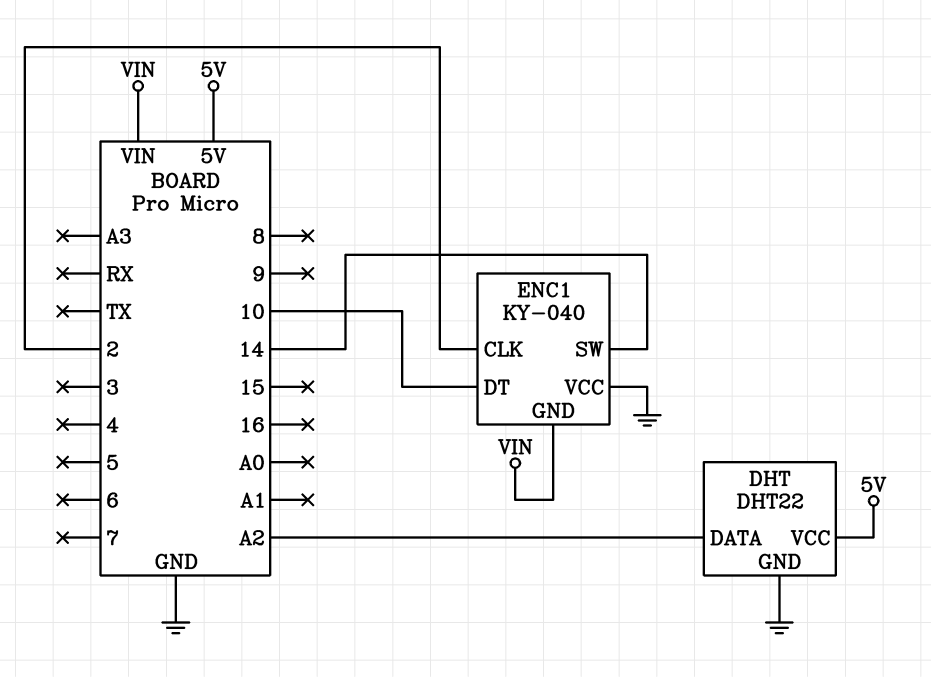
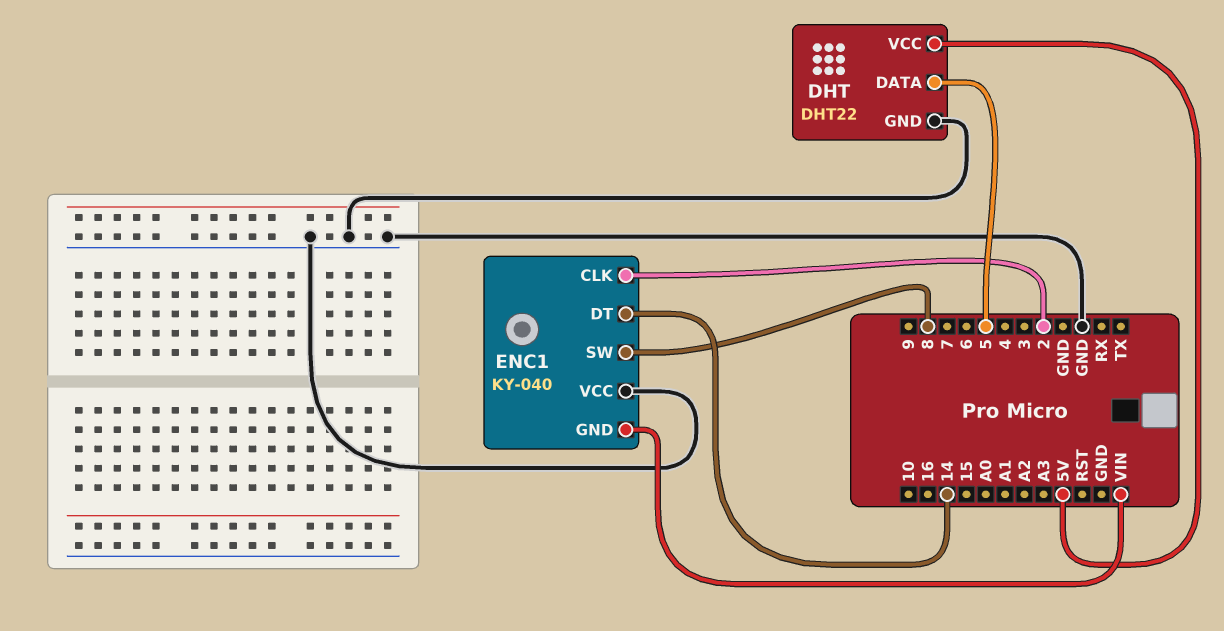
DHT pin DATA: A2 -> 5
ENC1 pin DT: 10 -> 14
ENC1 pin SW: 14 -> 8

